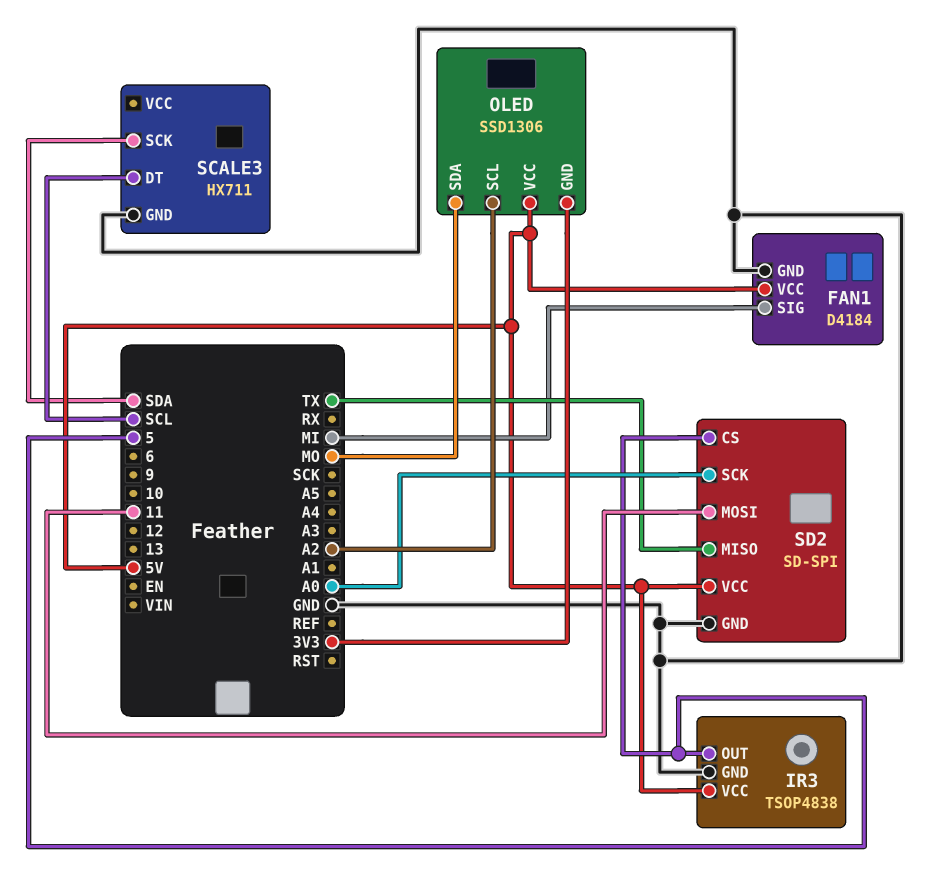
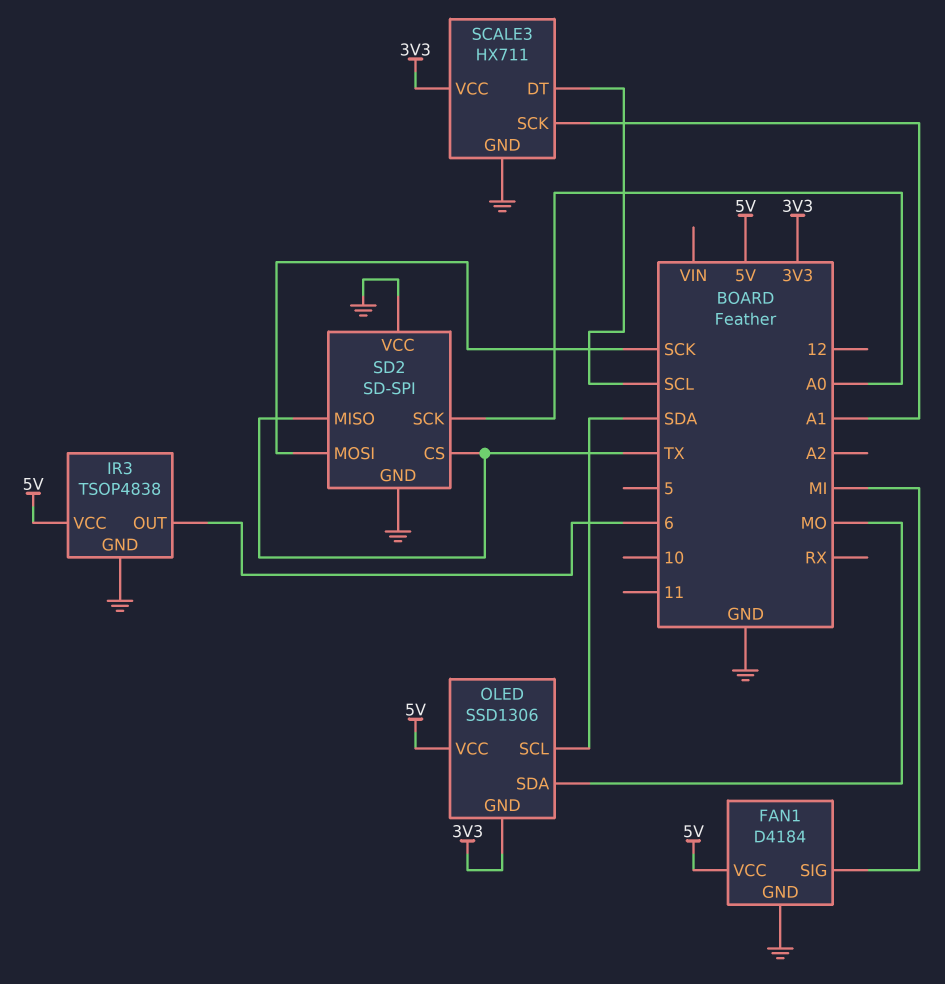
IR3 pin OUT: 5 -> 6
OLED pin SCL: A2 -> SDA
SCALE3 pin SCK: SDA -> A1
SCALE3 pin VCC: none -> 3V3
SD2 pin CS: 5 -> TX
SD2 pin MOSI: 11 -> SCK
SD2 pin VCC: 5V -> GND

